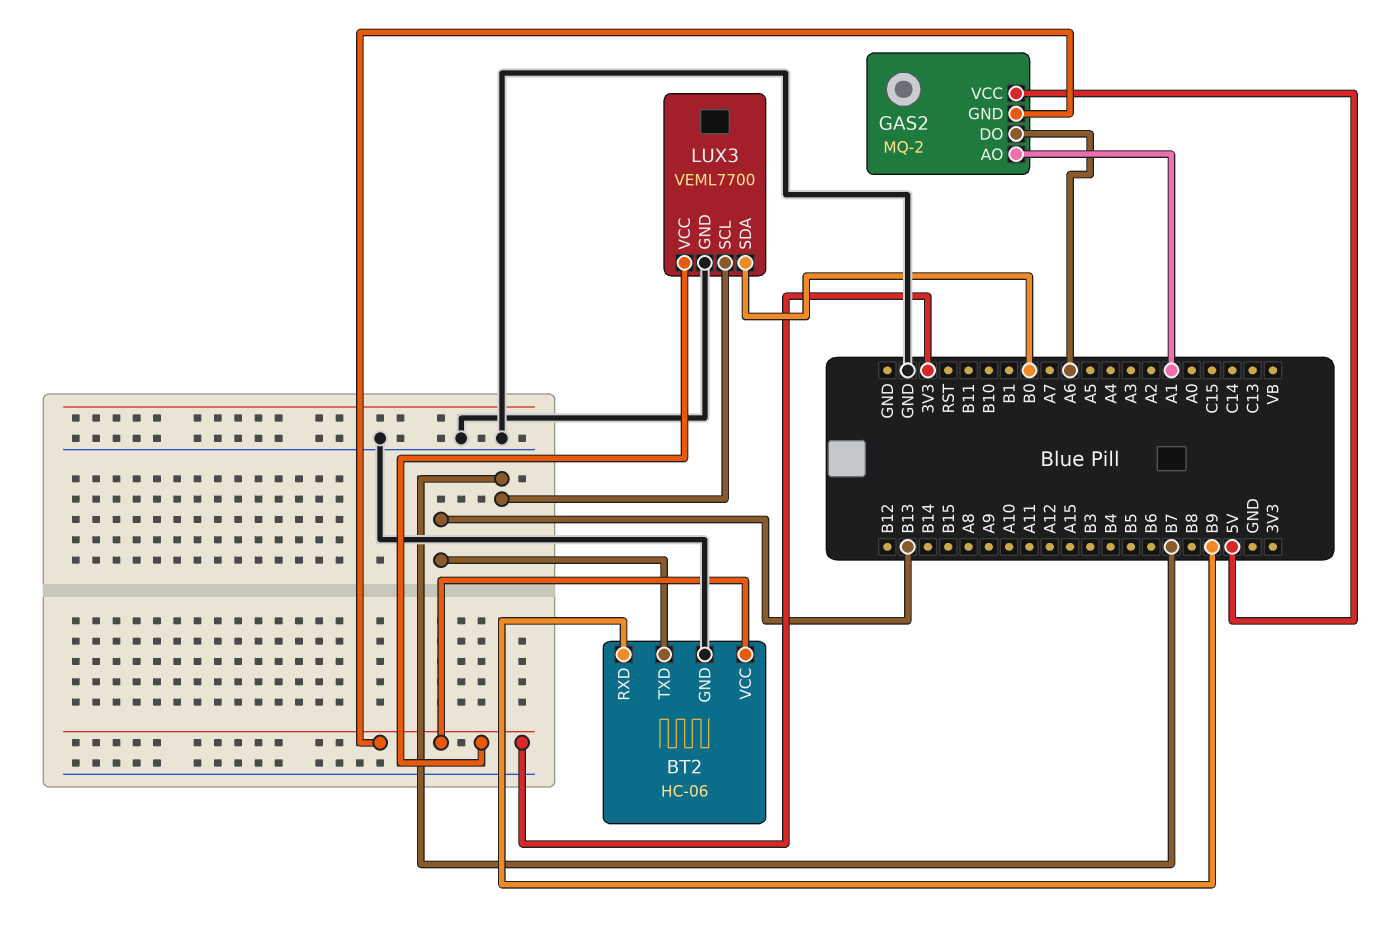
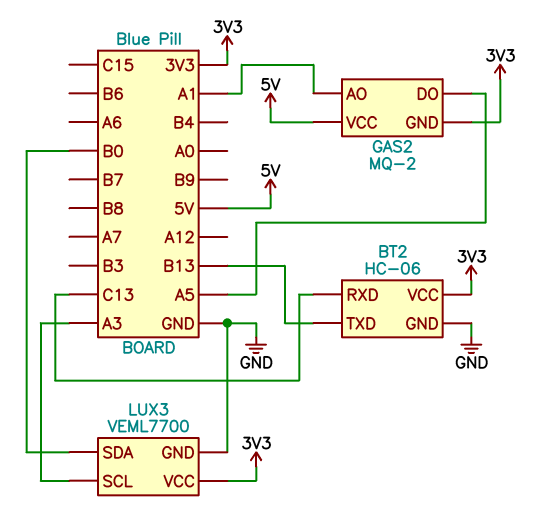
BT2 pin RXD: B9 -> C13
GAS2 pin DO: A6 -> A5
LUX3 pin SCL: B7 -> A3

